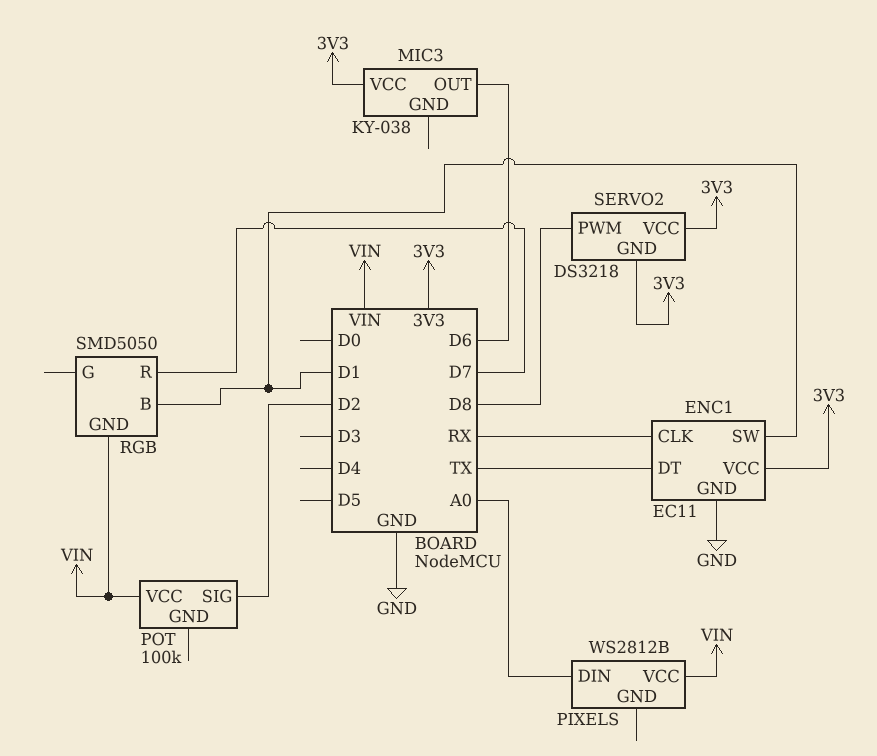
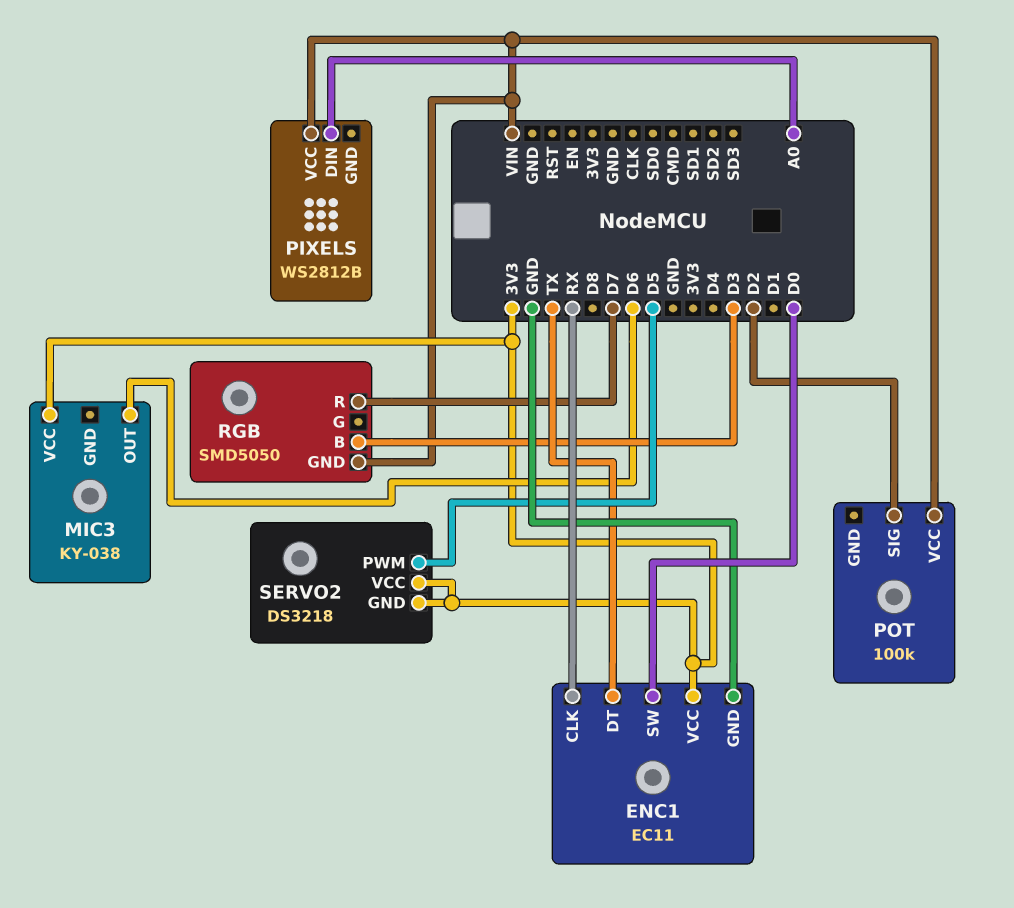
ENC1 pin SW: D1 -> D0
RGB pin B: D1 -> D3
SERVO2 pin PWM: D8 -> D5

